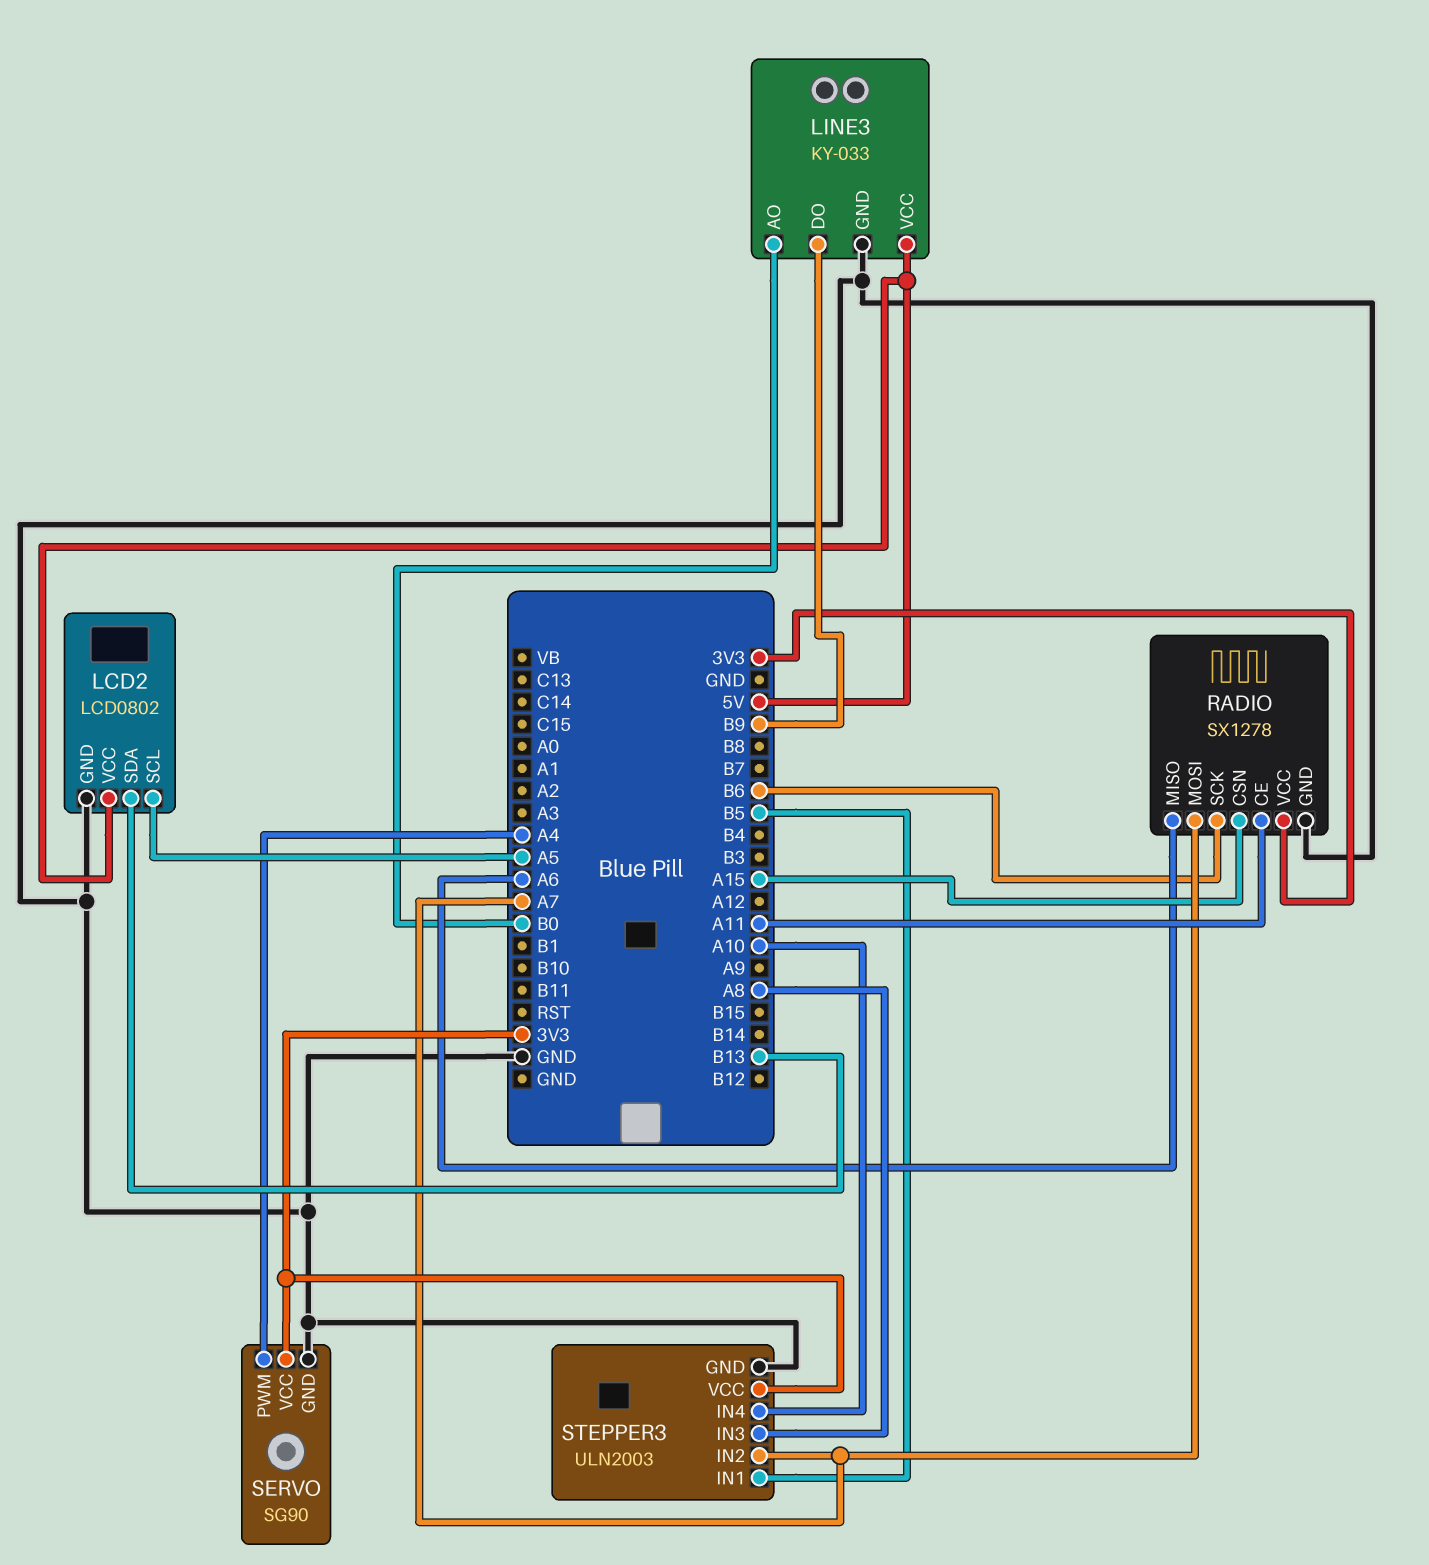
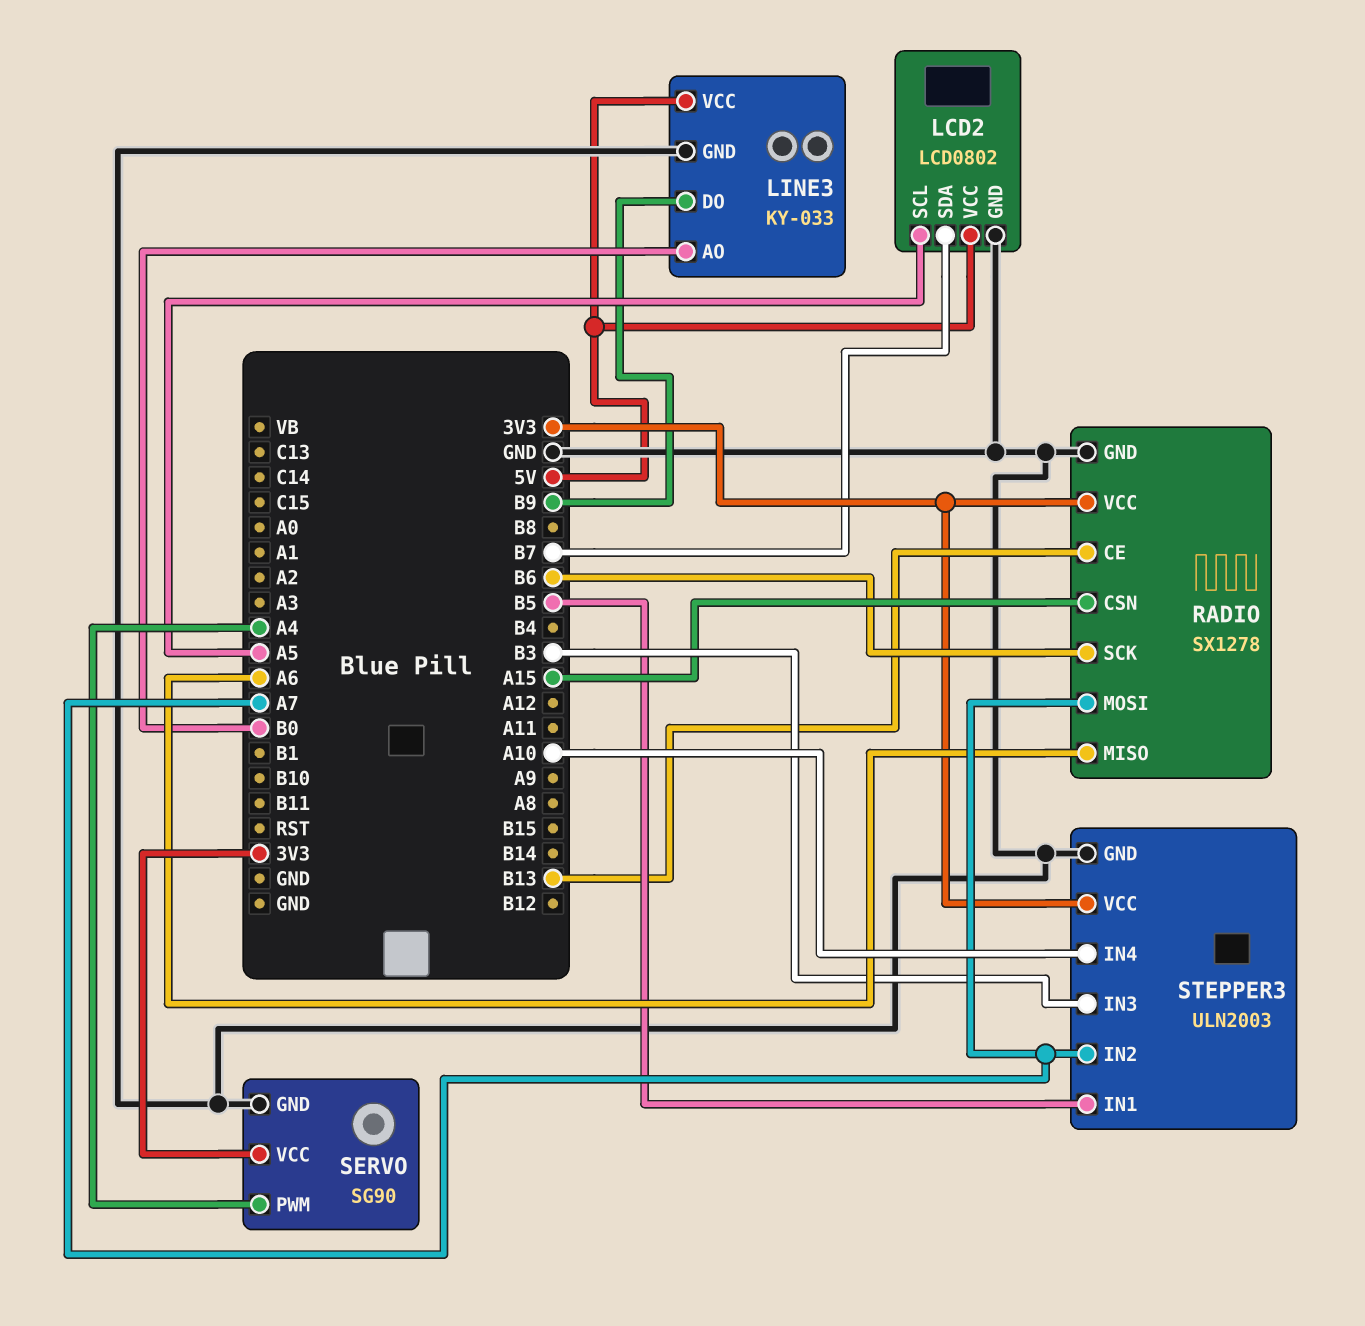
LCD2 pin SDA: B13 -> B7
RADIO pin CE: A11 -> B13
STEPPER3 pin IN3: A8 -> B3

